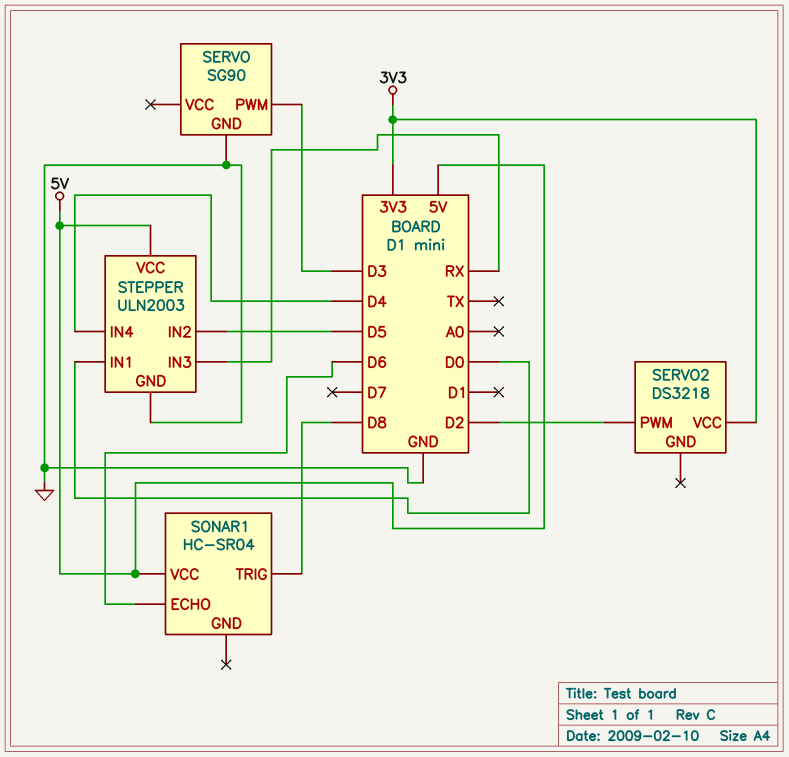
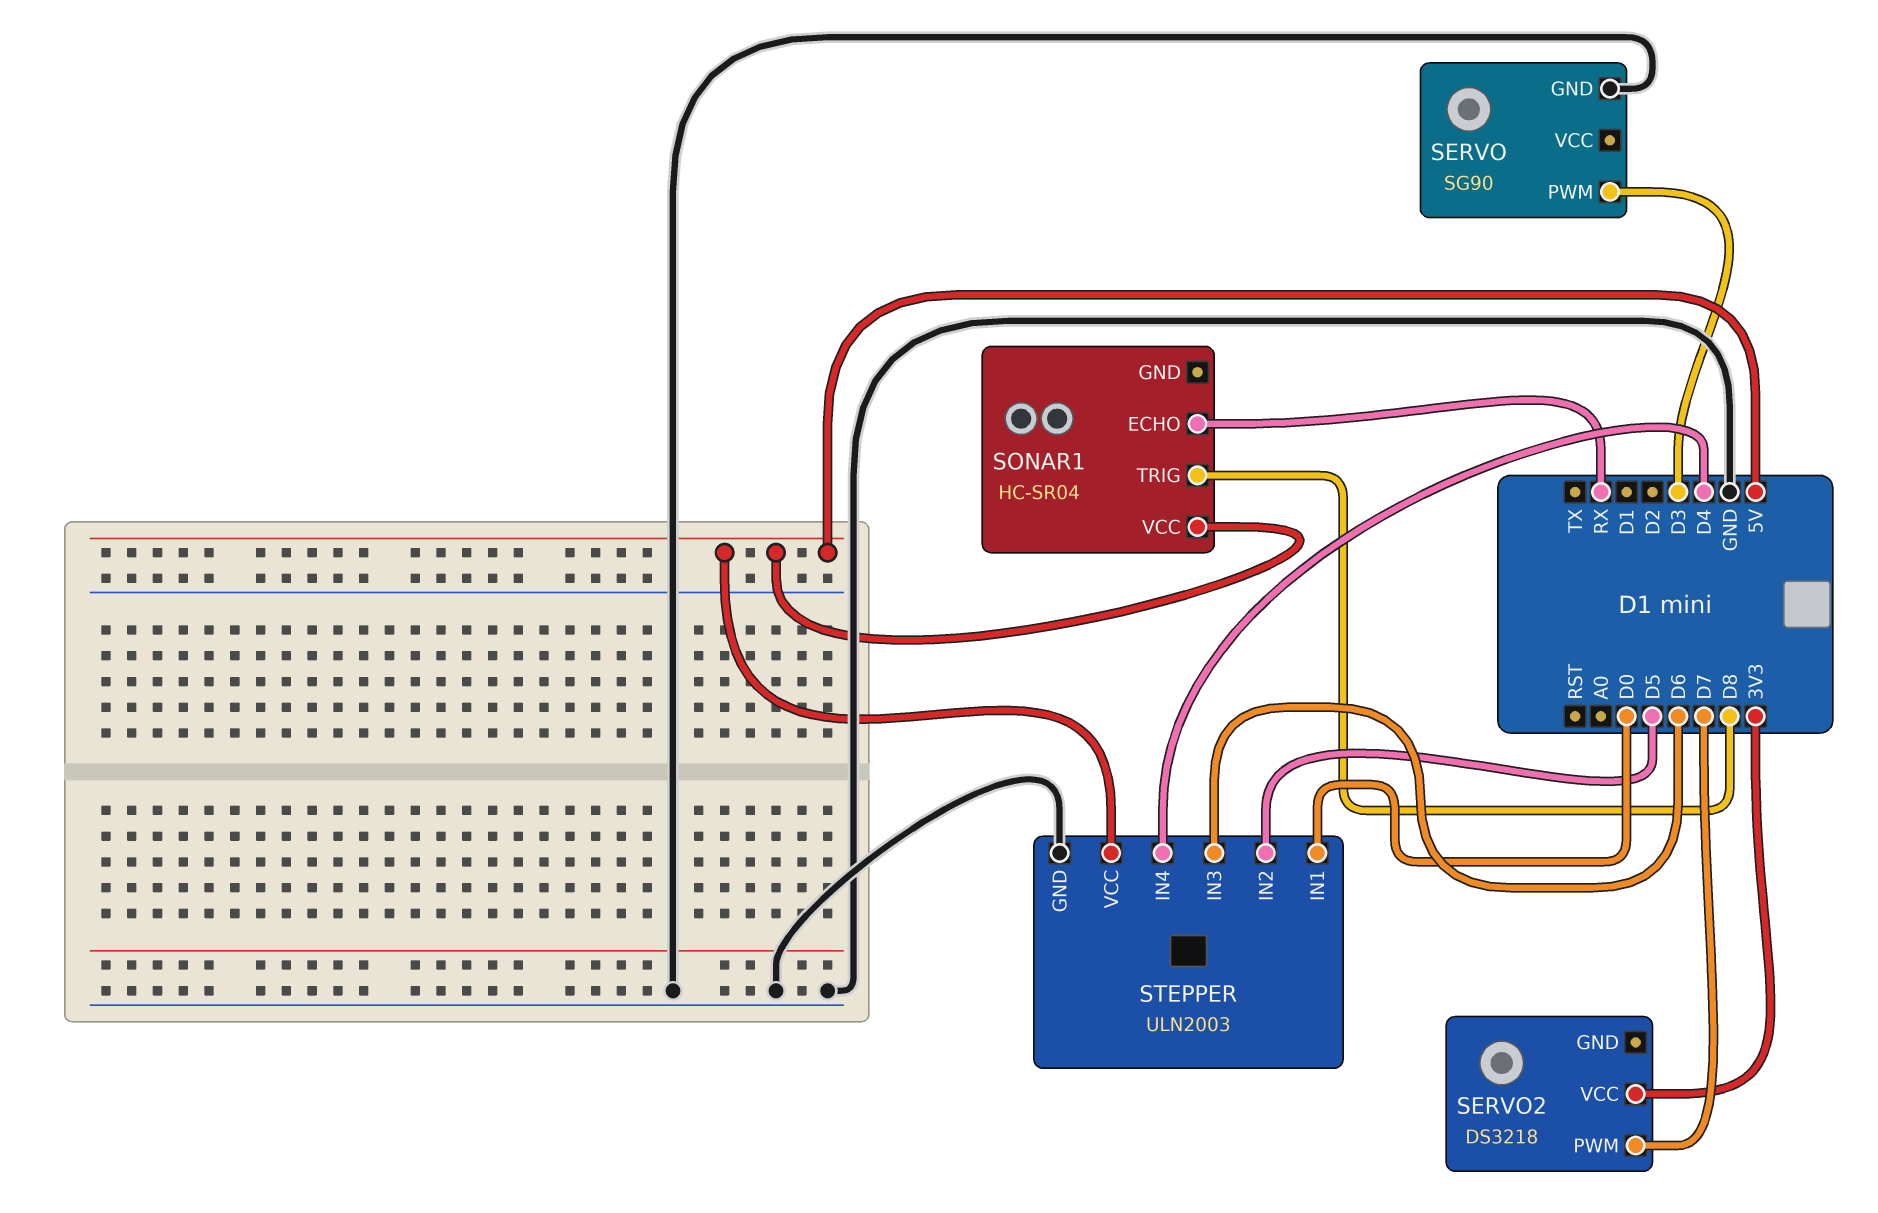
SERVO2 pin PWM: D2 -> D7
SONAR1 pin ECHO: D6 -> RX
STEPPER pin IN3: RX -> D6

